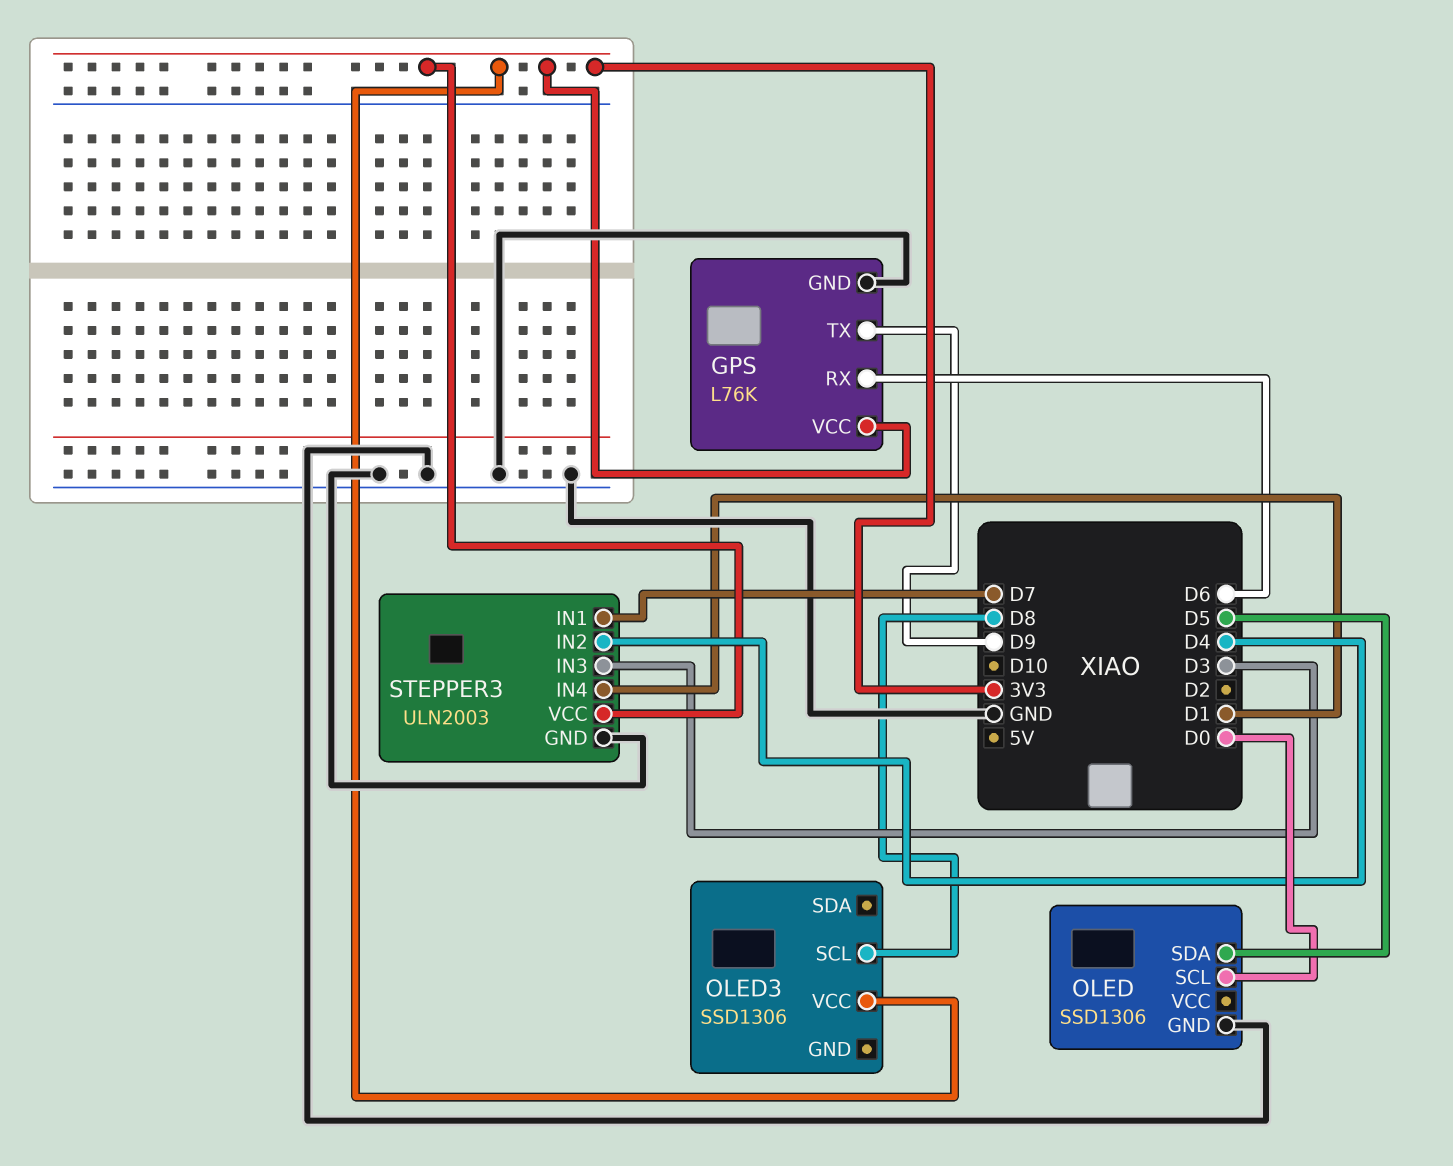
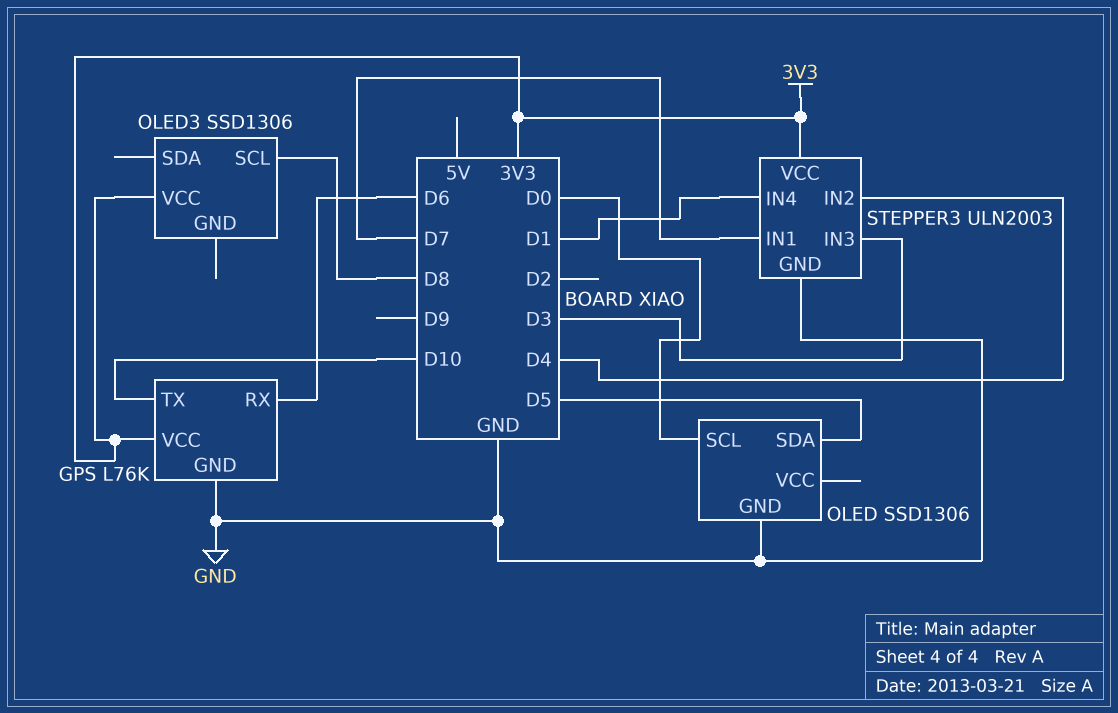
GPS pin TX: D9 -> D10

